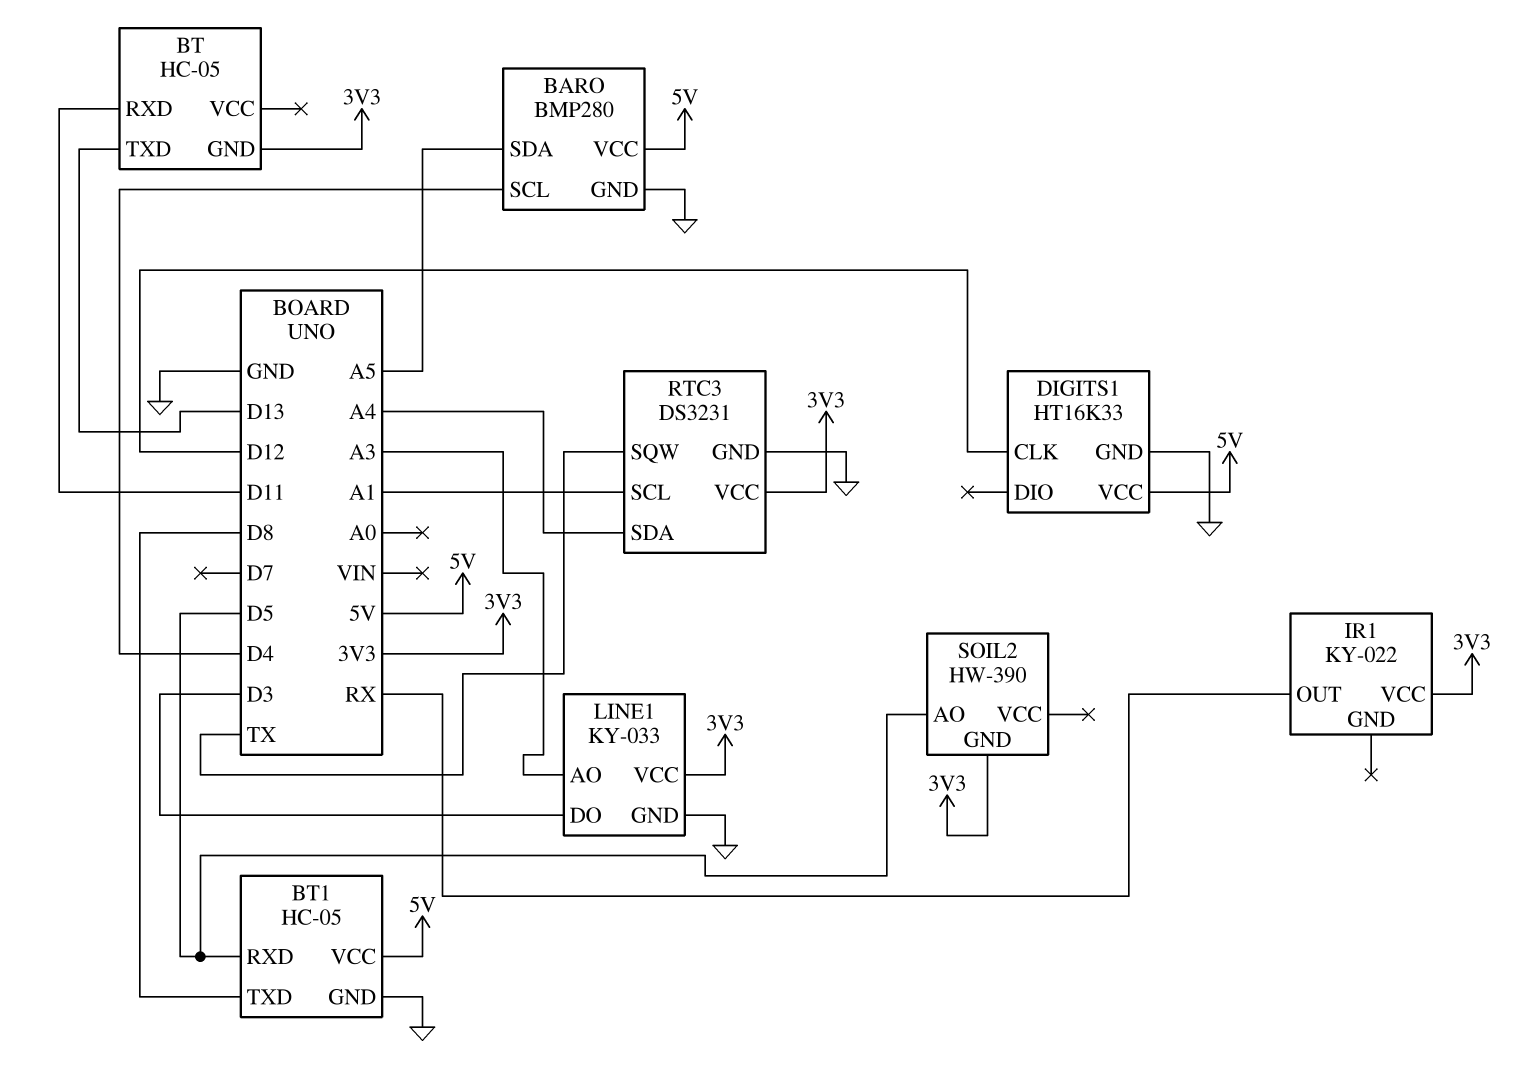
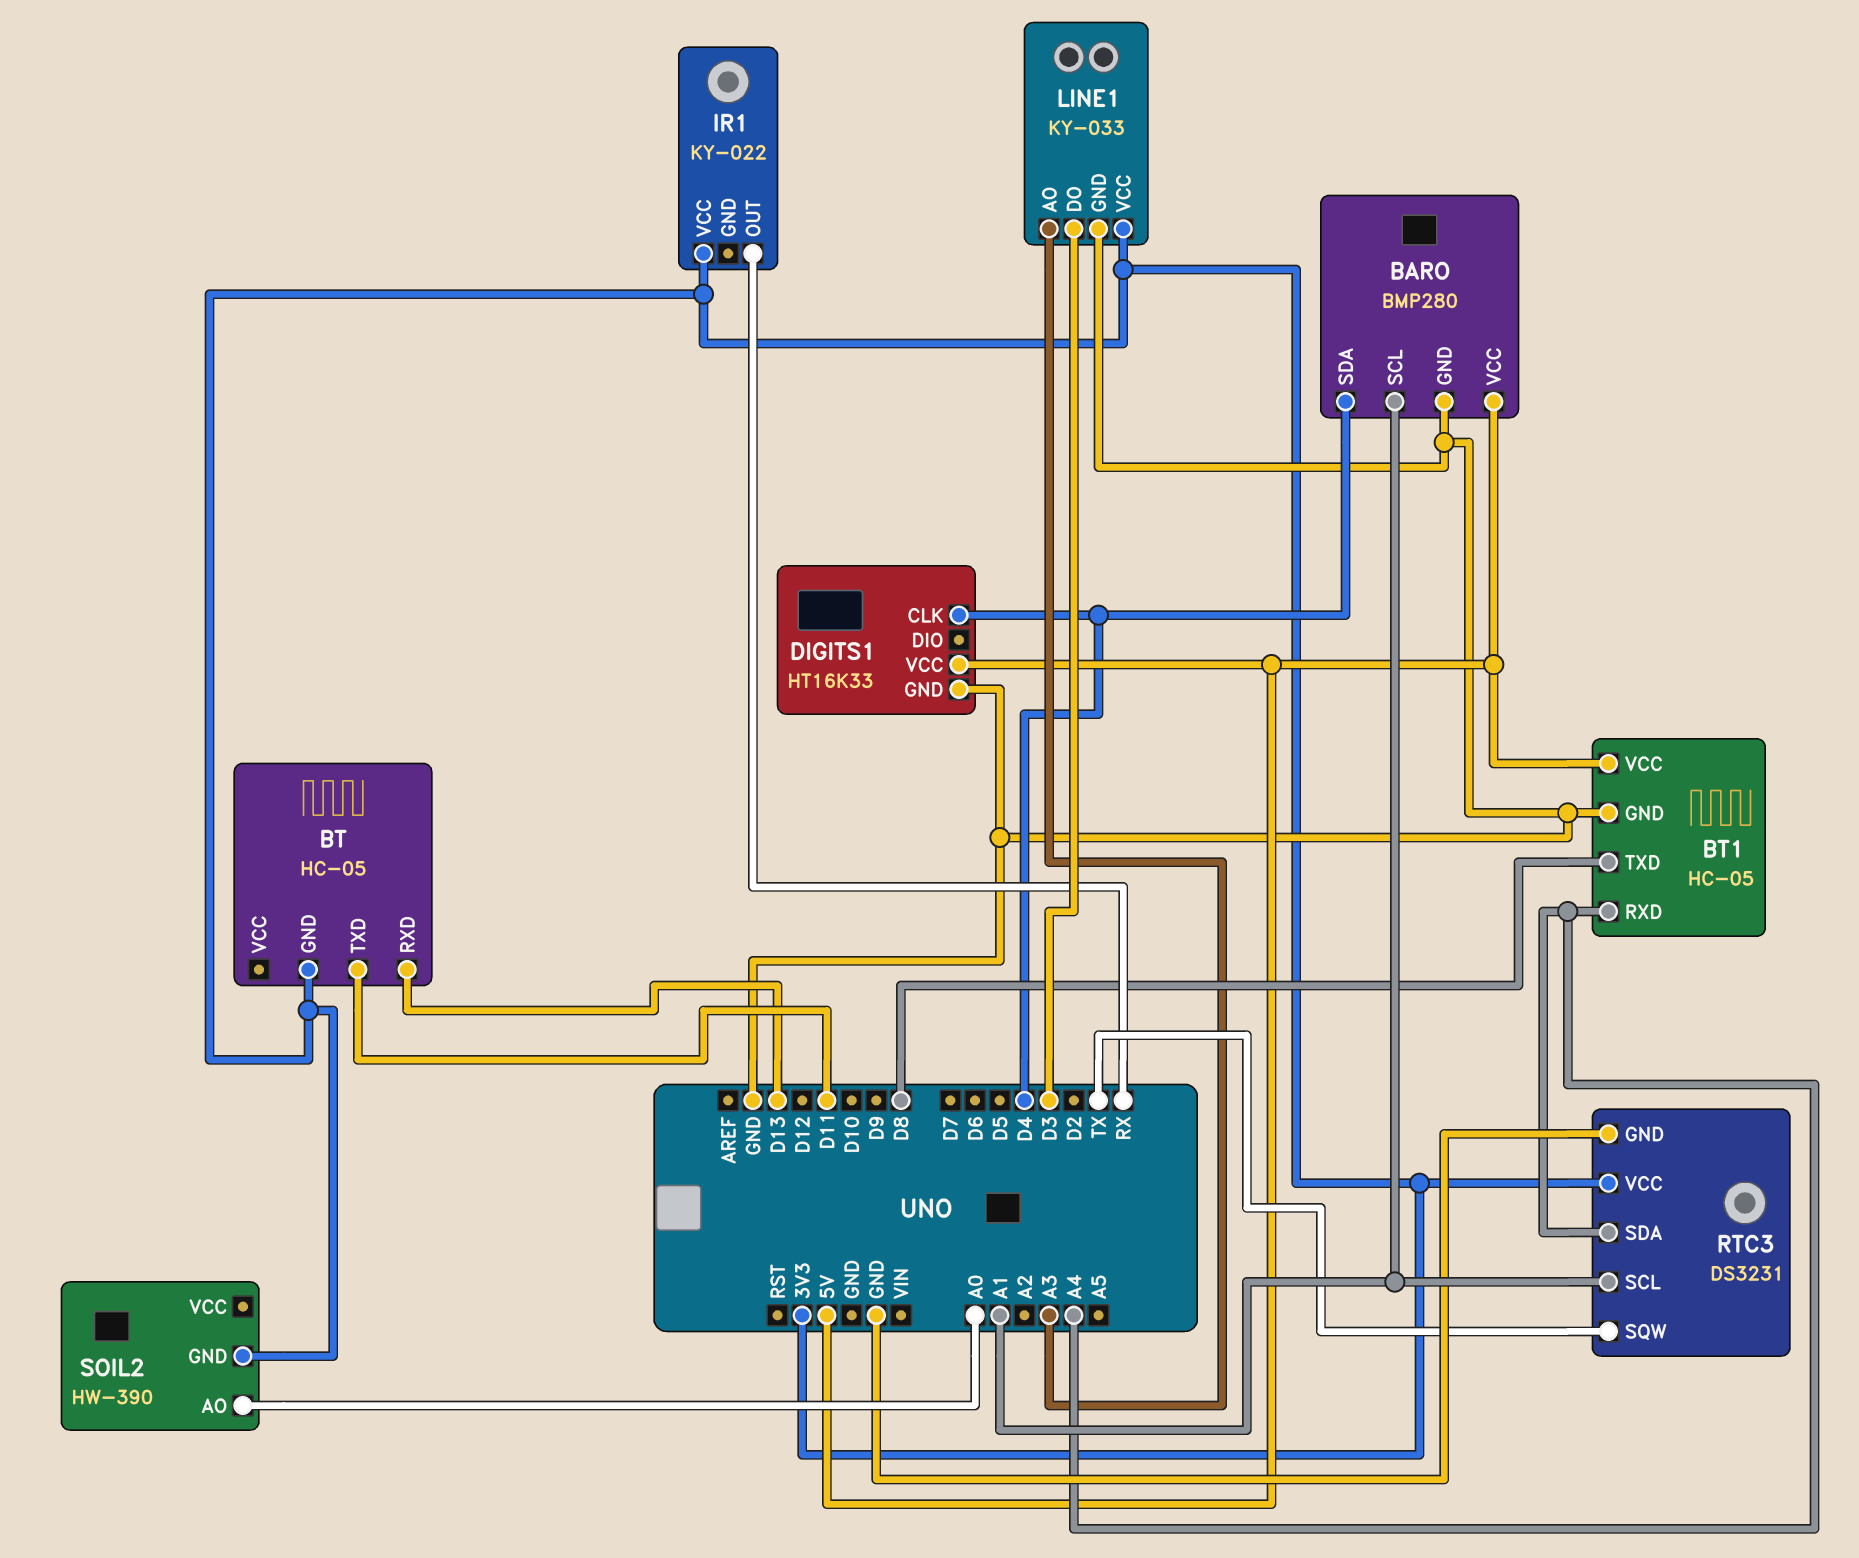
BARO pin SCL: D4 -> A1
BARO pin SDA: A5 -> D4
BT pin RXD: D11 -> D13
BT pin TXD: D13 -> D11
BT1 pin RXD: D5 -> A4
DIGITS1 pin CLK: D12 -> D4
SOIL2 pin AO: D5 -> A0

